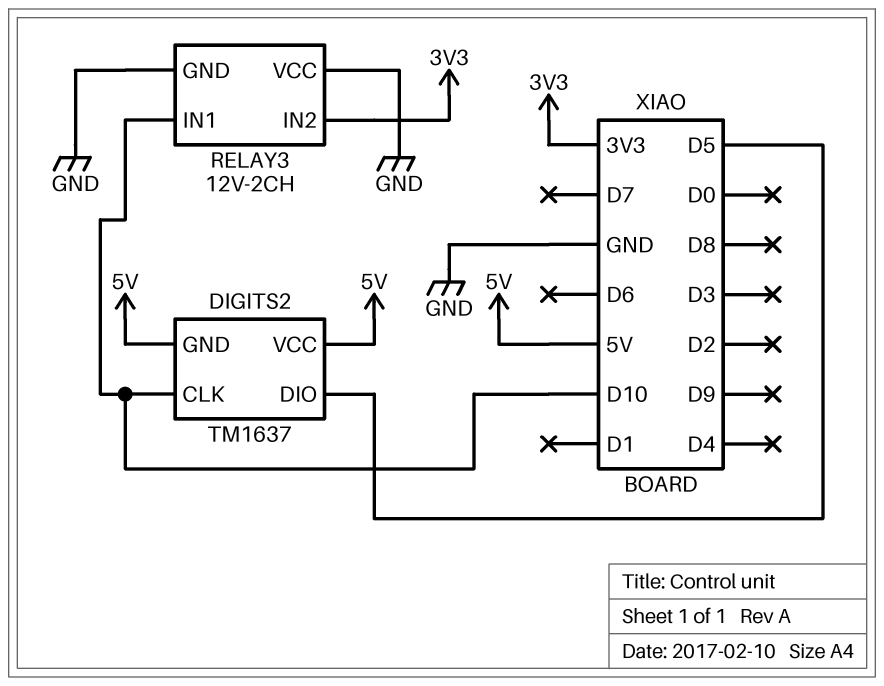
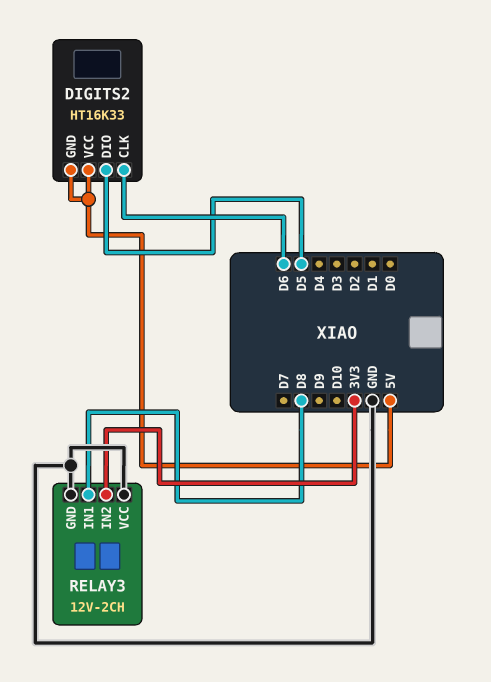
DIGITS2: TM1637 -> HT16K33
DIGITS2 pin CLK: D10 -> D6
RELAY3 pin IN1: D10 -> D8

